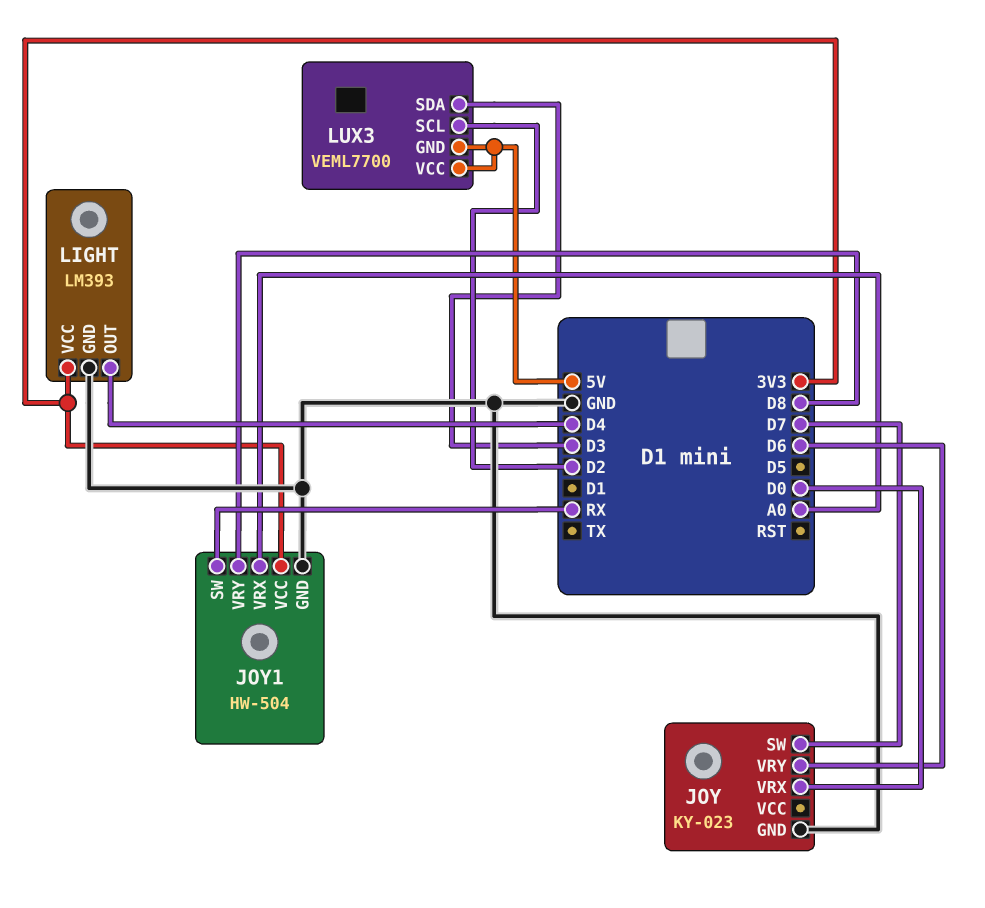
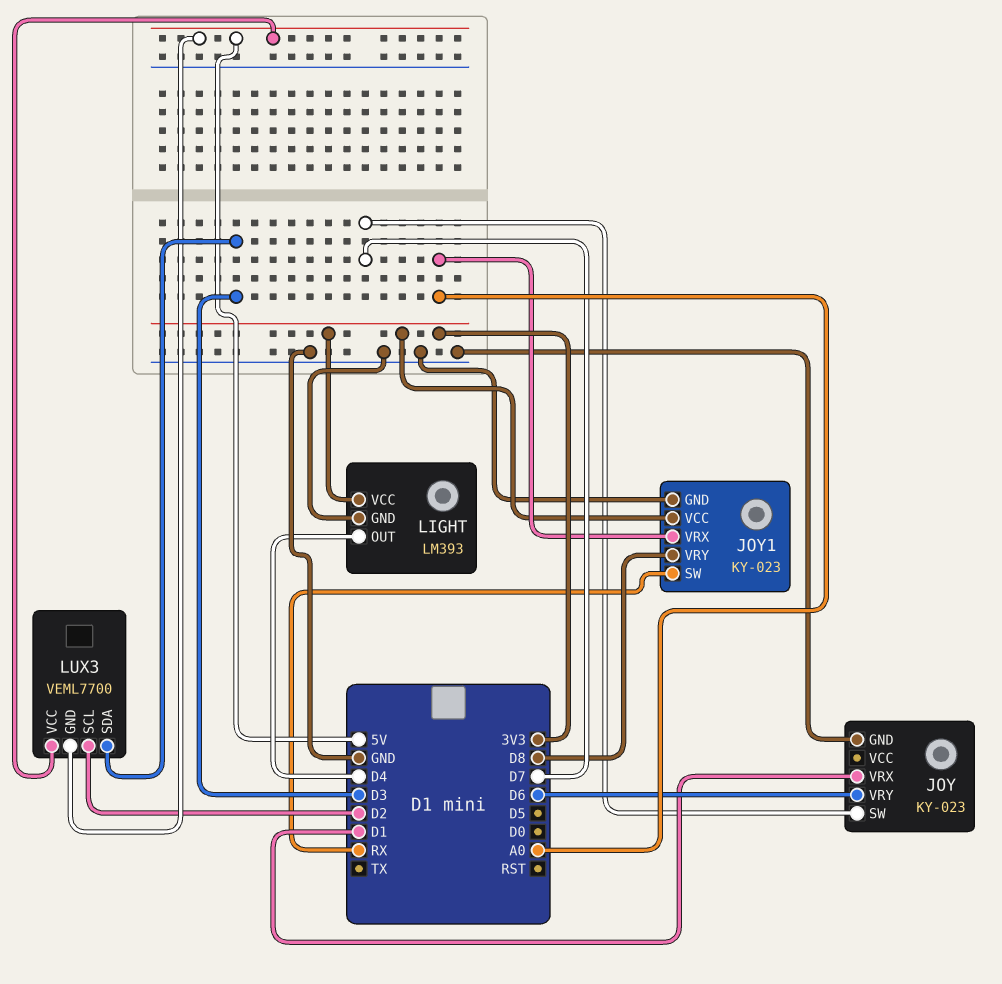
JOY pin VRX: D0 -> D1
JOY1: HW-504 -> KY-023

